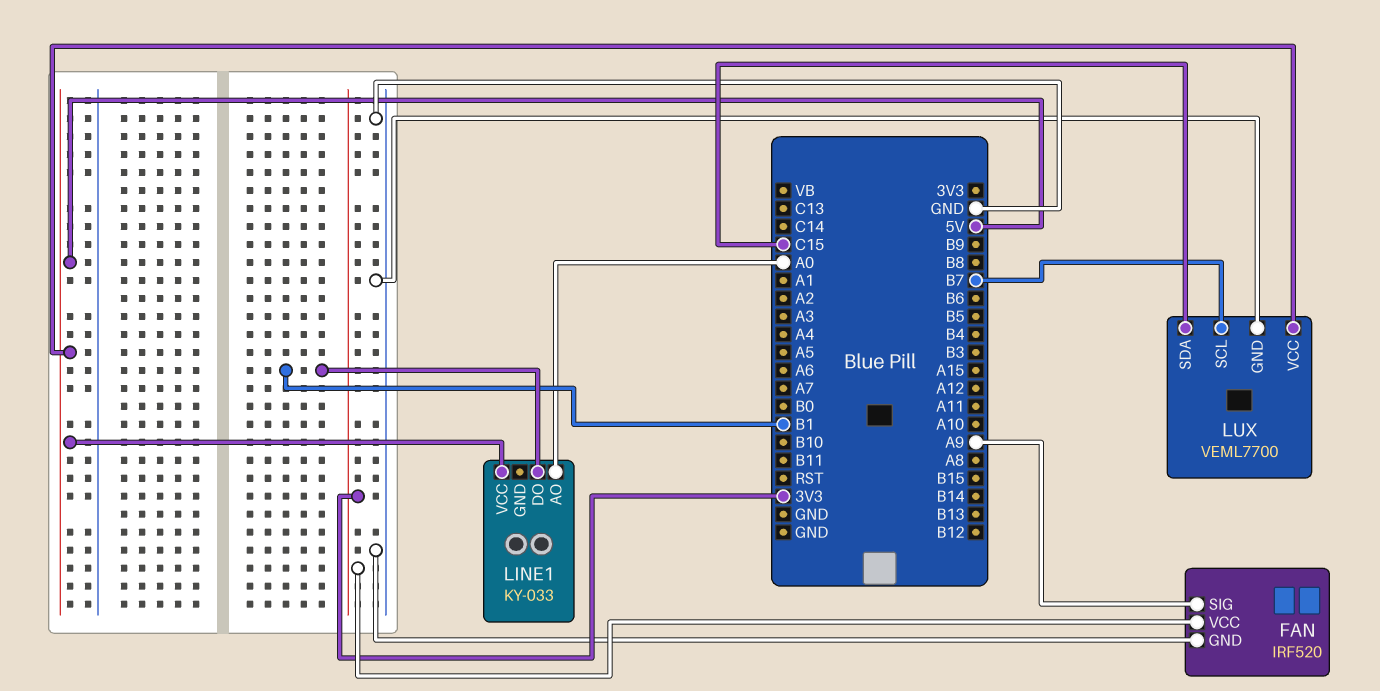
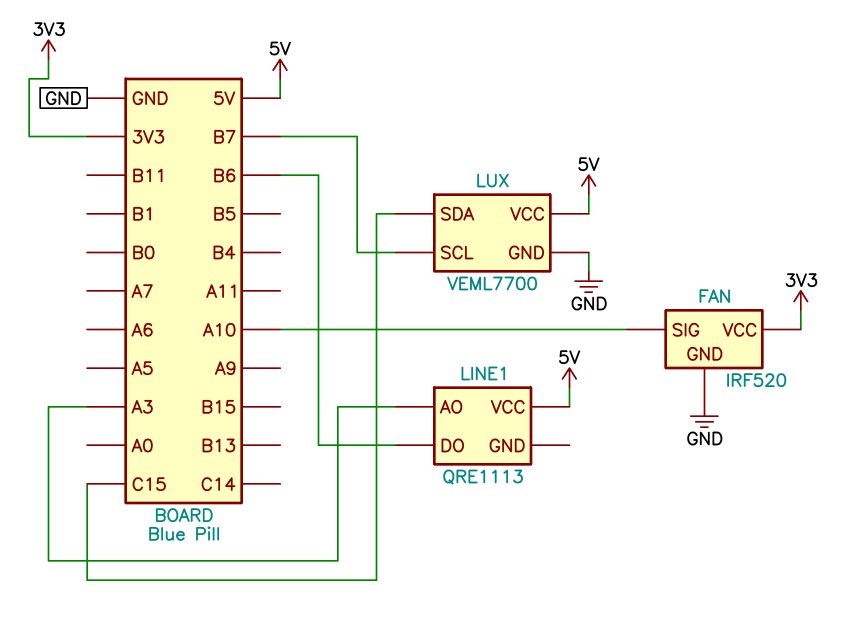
FAN pin SIG: A9 -> A10
LINE1: KY-033 -> QRE1113
LINE1 pin AO: A0 -> A3
LINE1 pin DO: B1 -> B6

